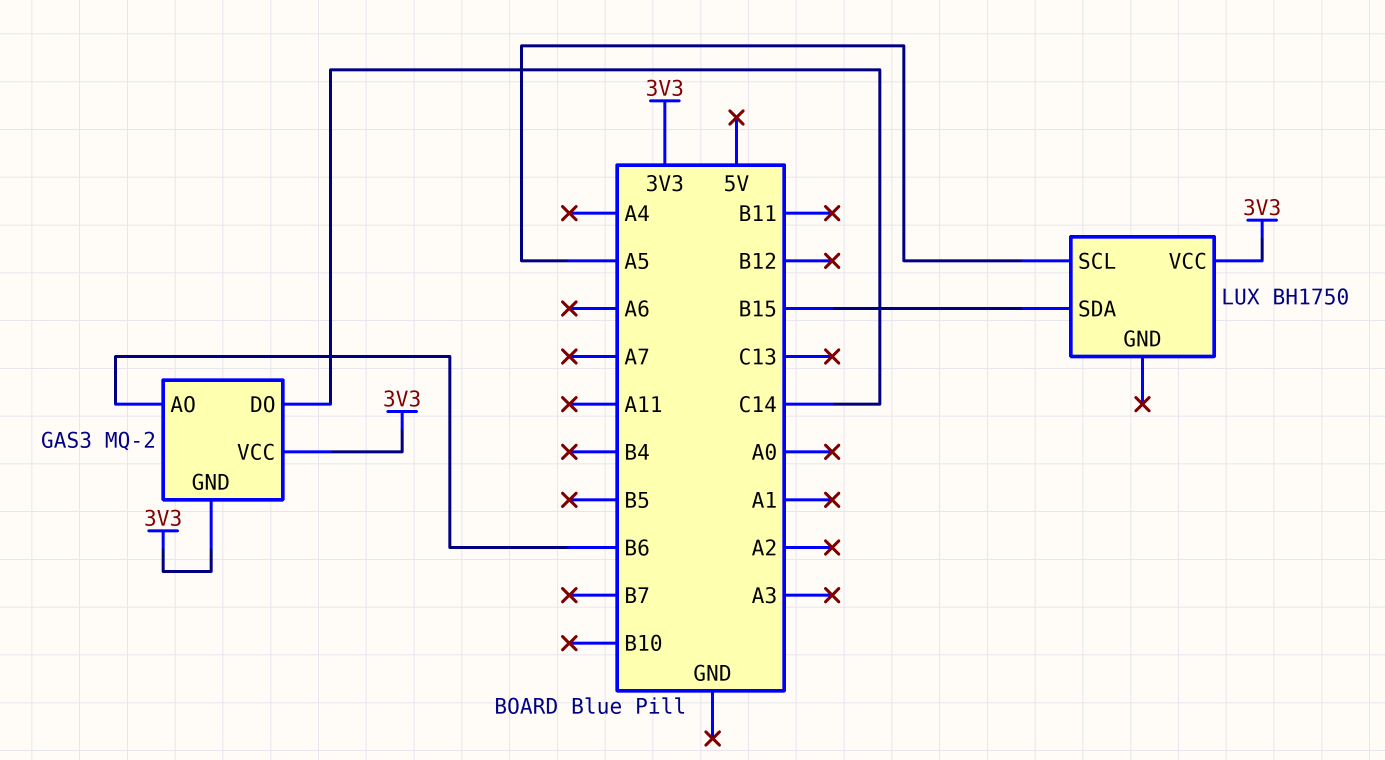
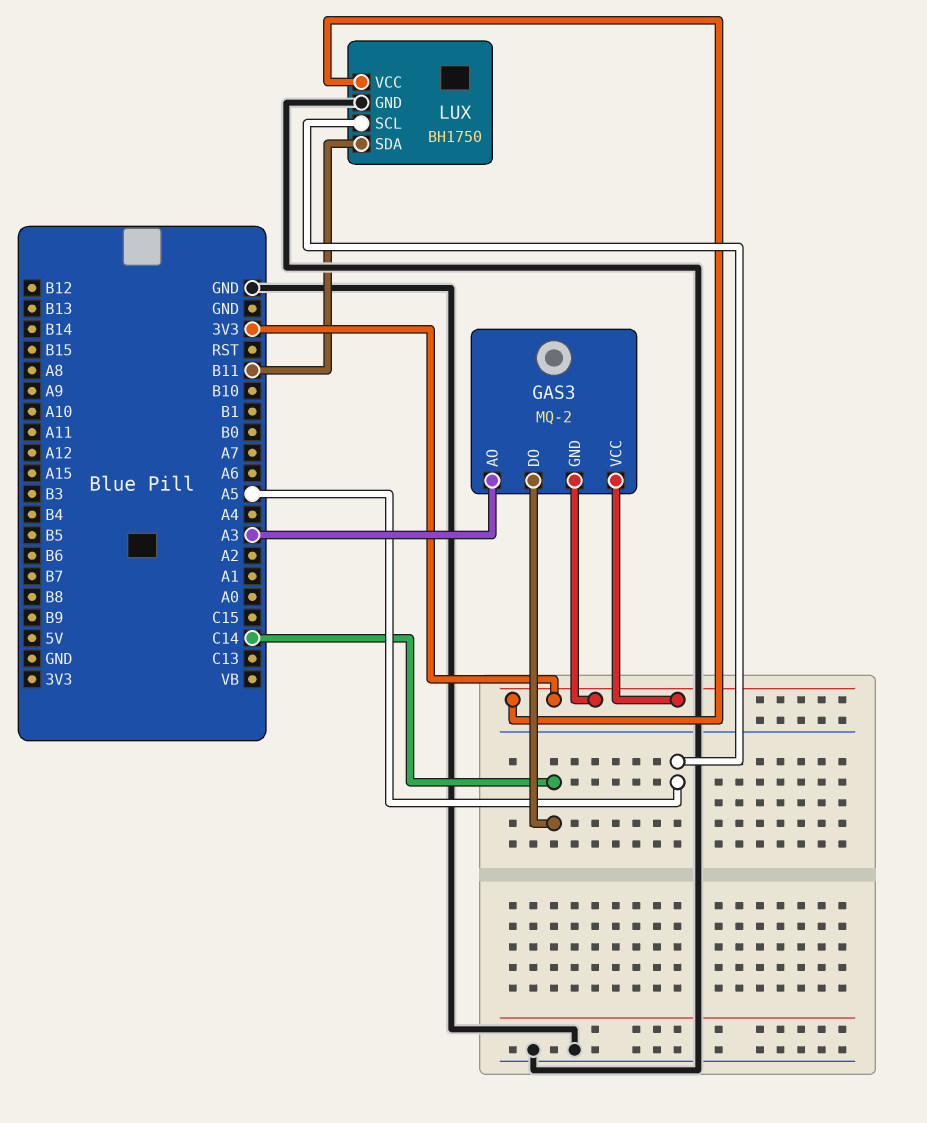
GAS3 pin AO: B6 -> A3
LUX pin GND: none -> GND
LUX pin SDA: B15 -> B11

